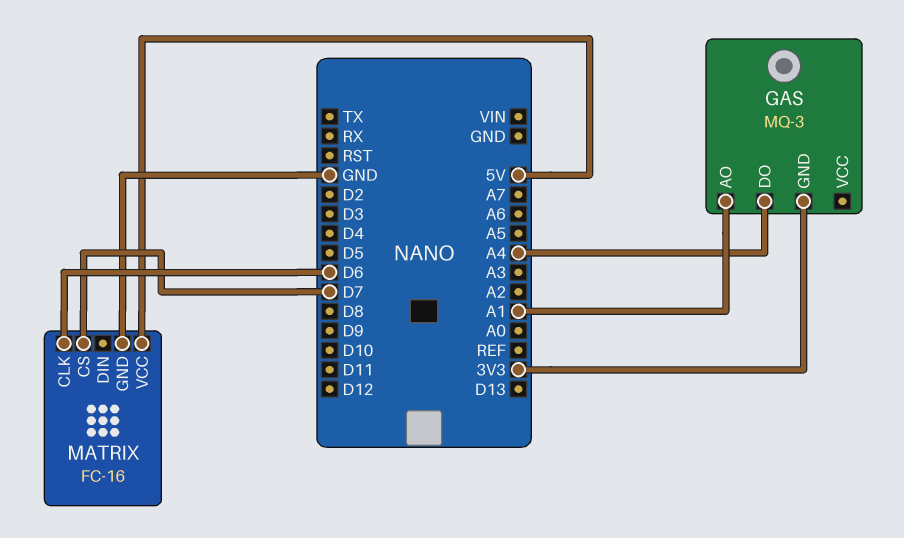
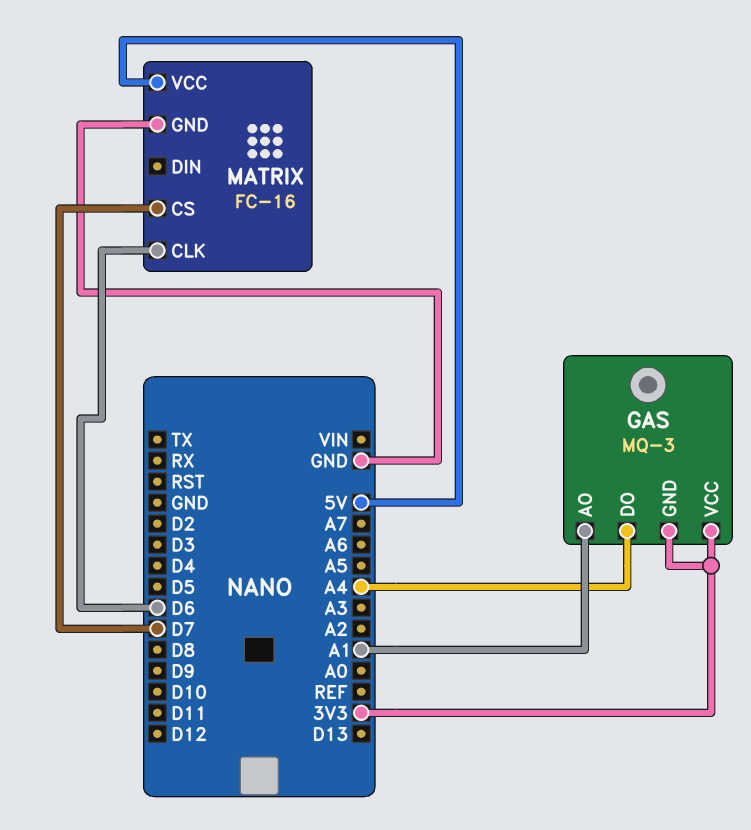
GAS pin VCC: none -> 3V3

